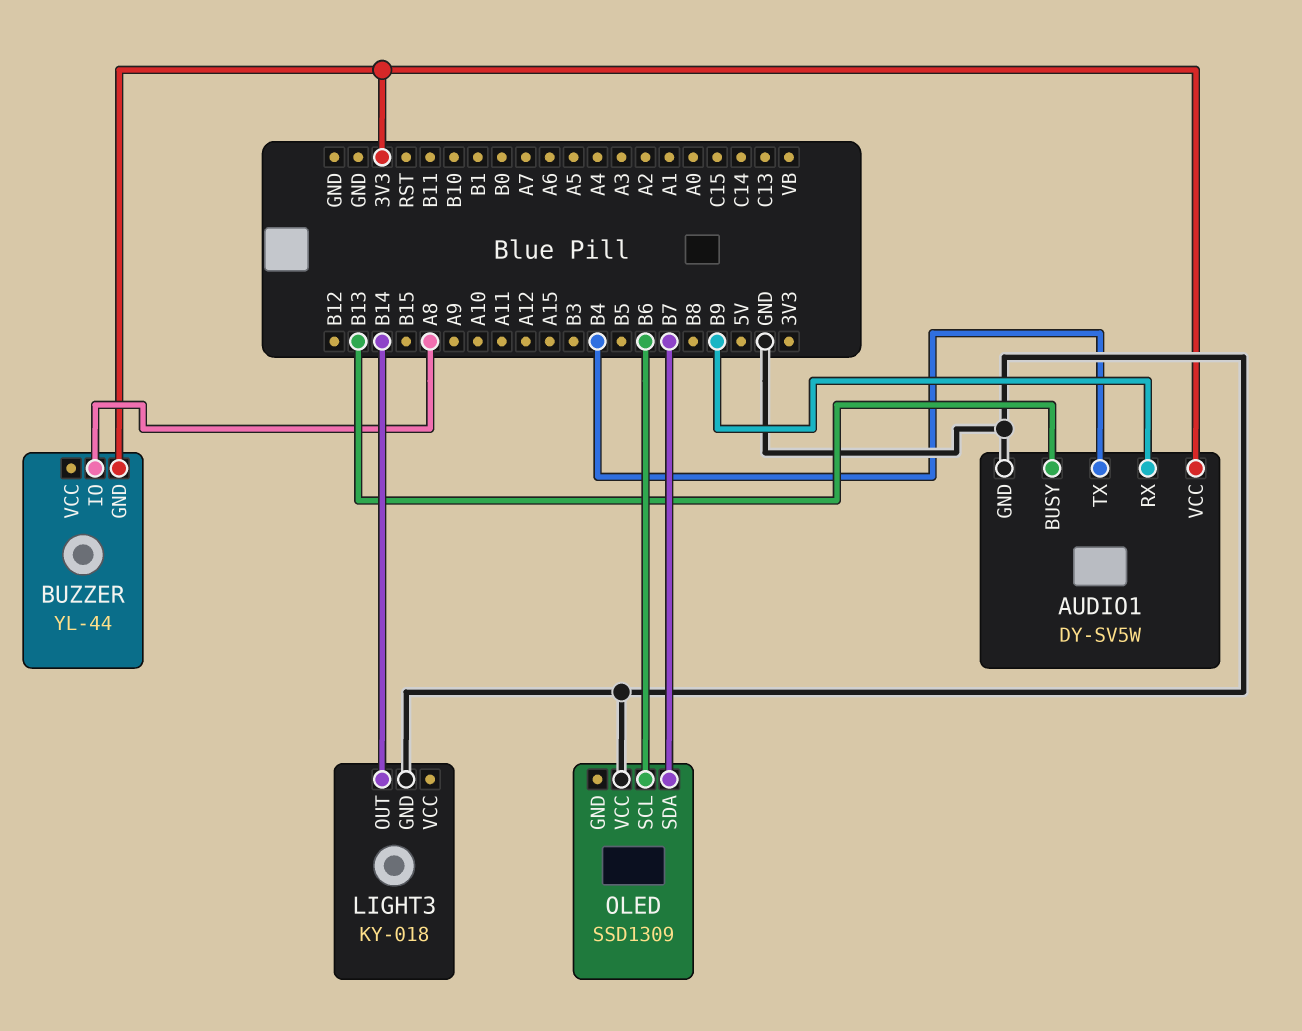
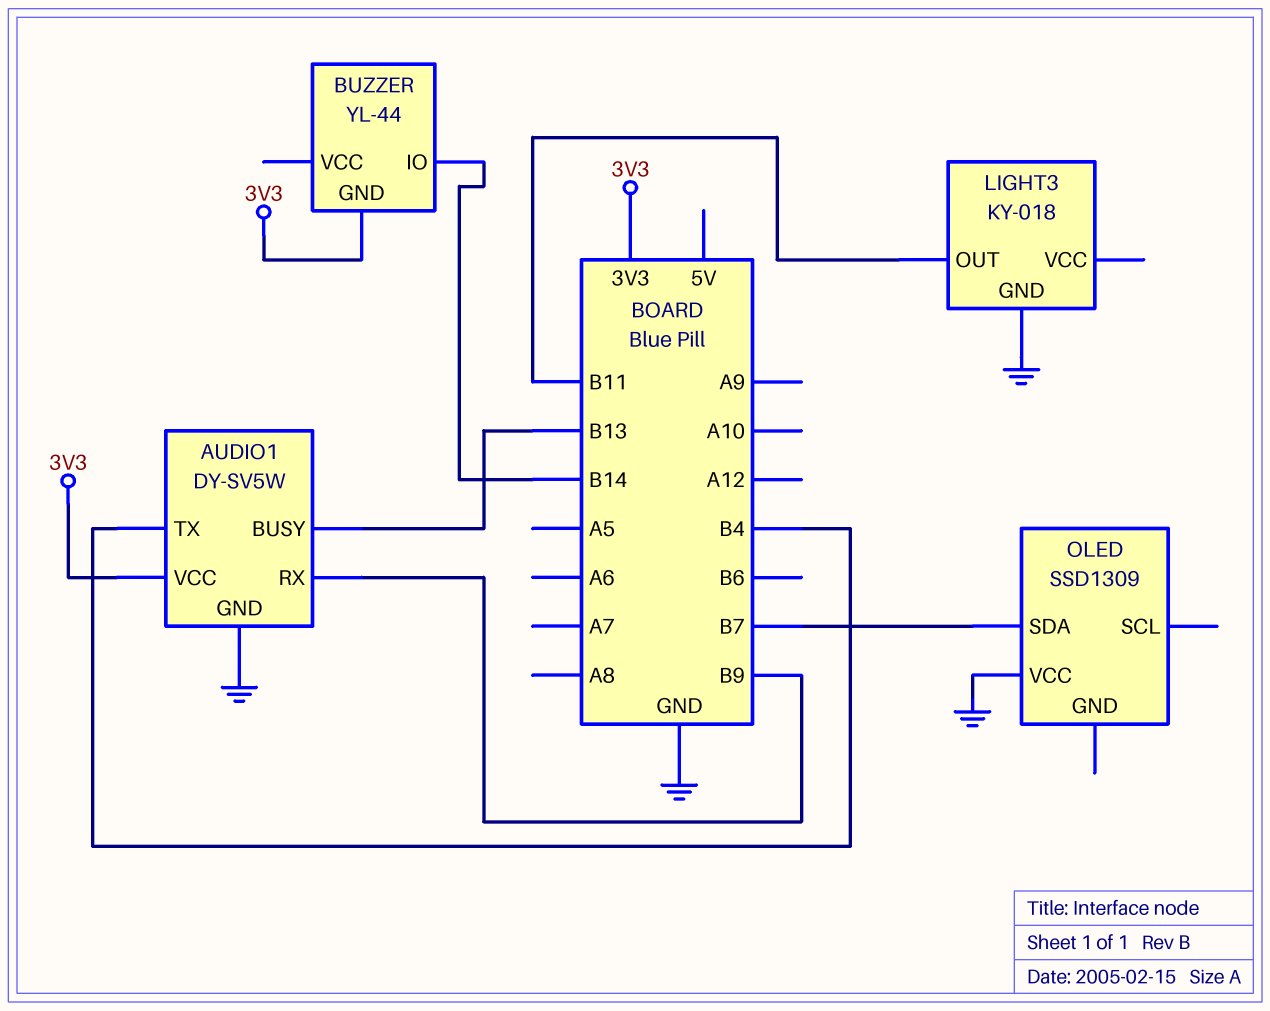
BUZZER pin IO: A8 -> B14
LIGHT3 pin OUT: B14 -> B11
OLED pin SCL: B6 -> none

